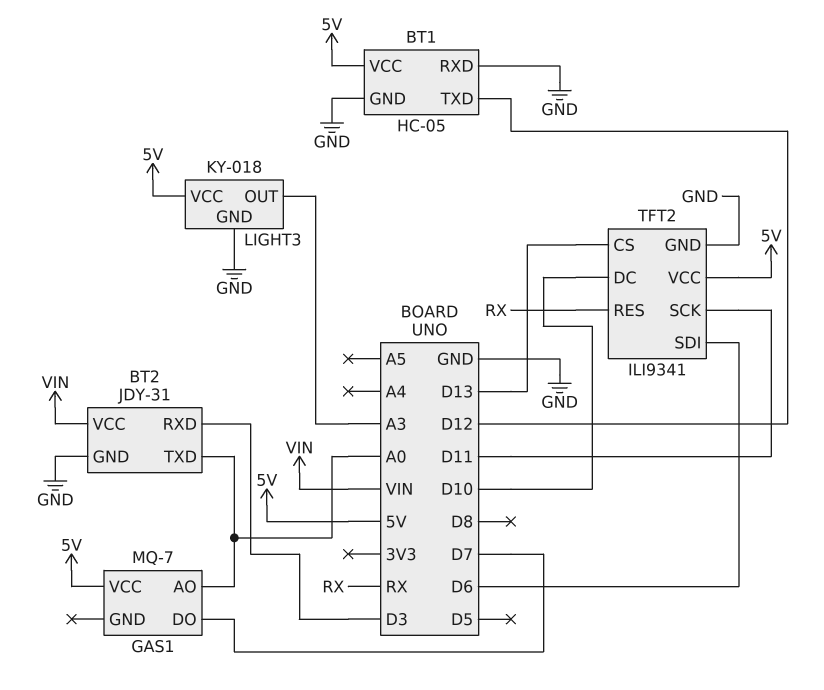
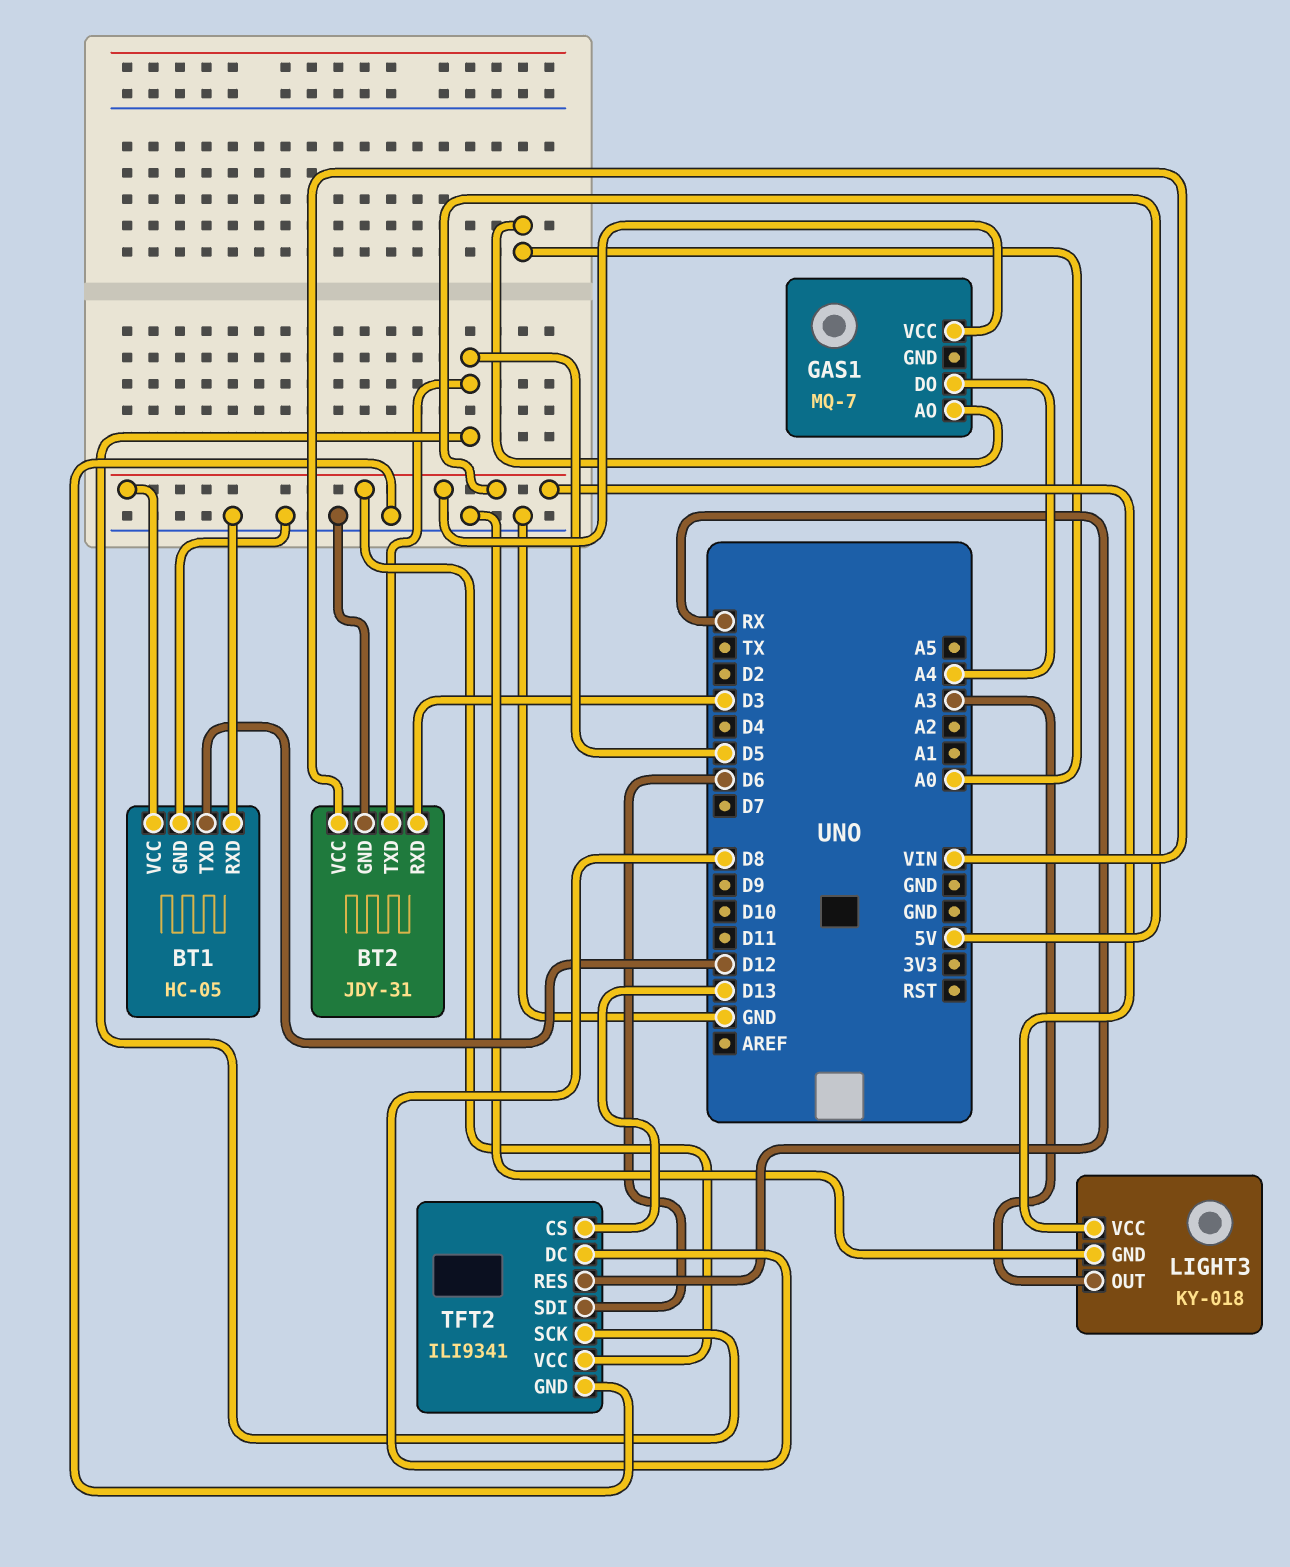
BT2 pin TXD: A0 -> D5
GAS1 pin DO: D7 -> A4
TFT2 pin DC: D10 -> D8
TFT2 pin SCK: D11 -> D5

